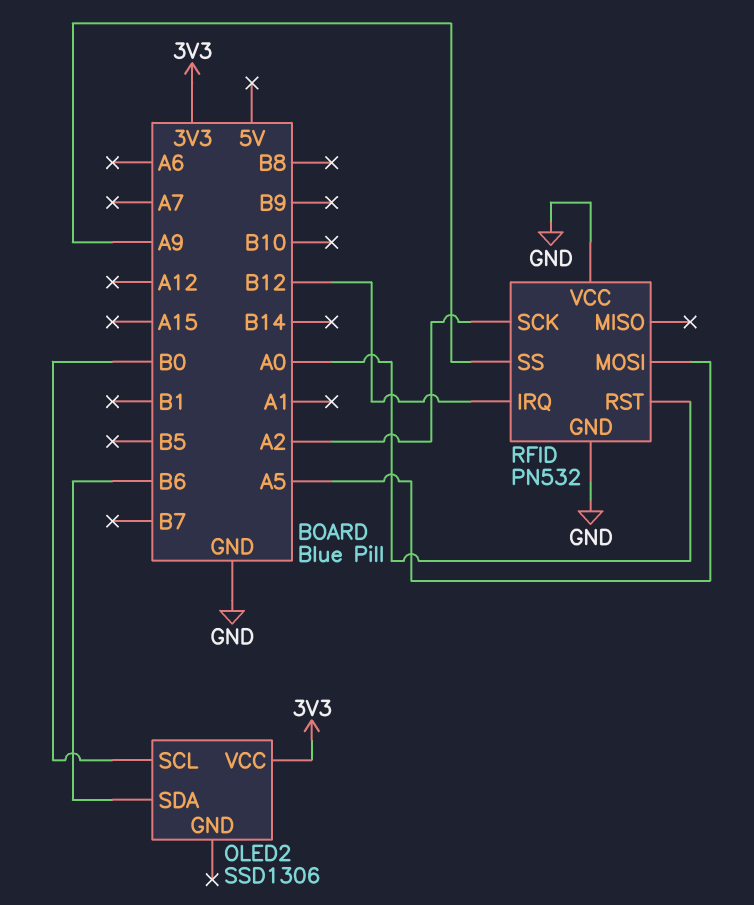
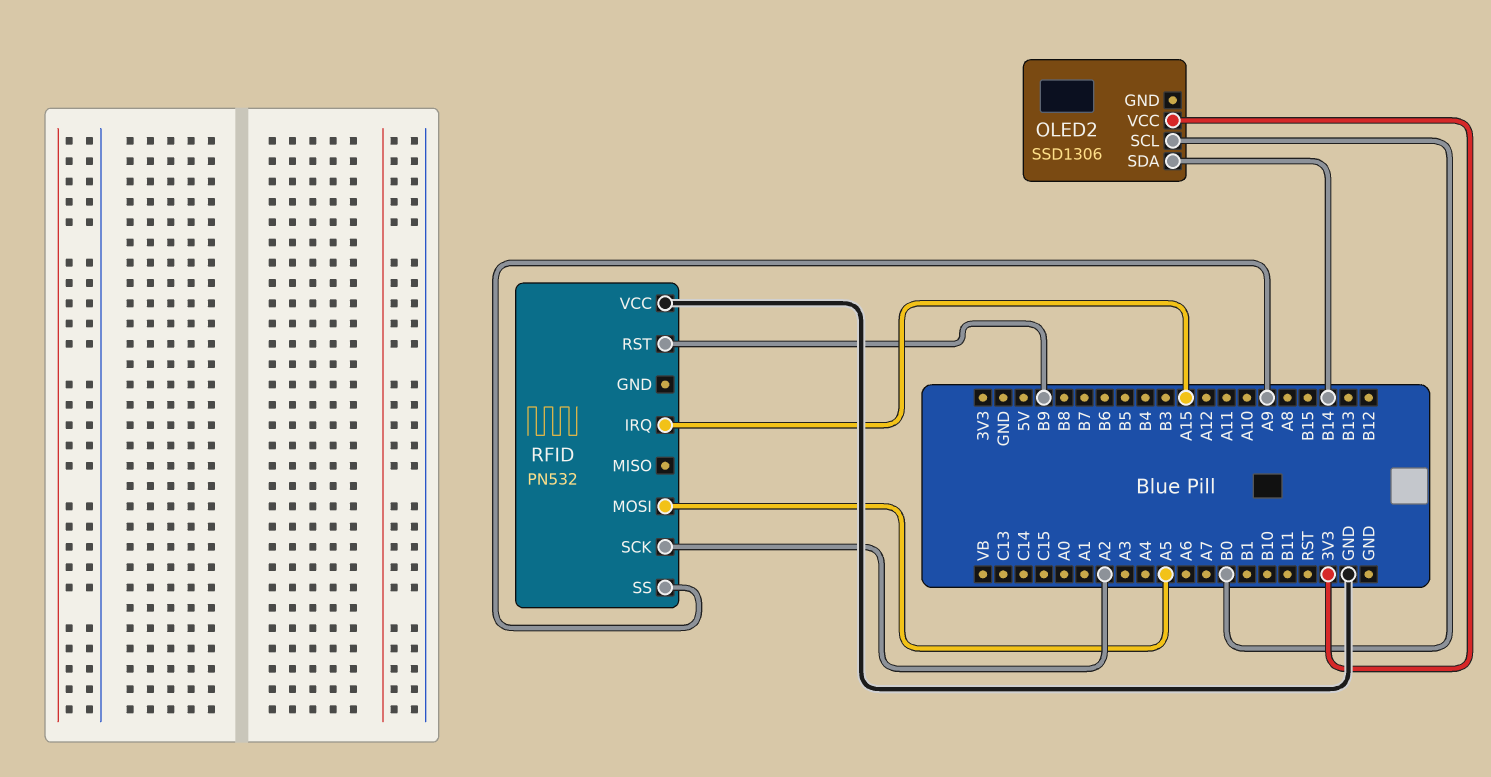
OLED2 pin SDA: B6 -> B14
RFID pin GND: GND -> none
RFID pin IRQ: B12 -> A15
RFID pin RST: A0 -> B9

